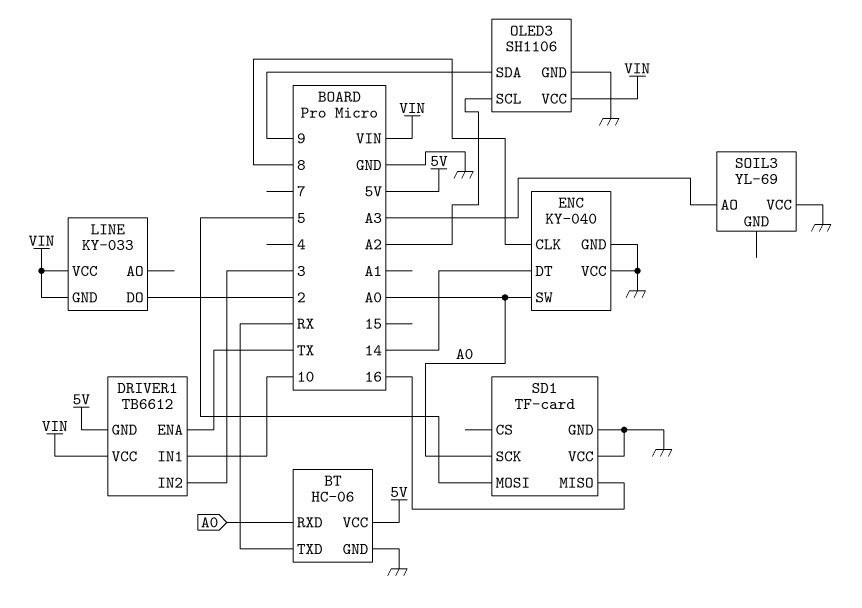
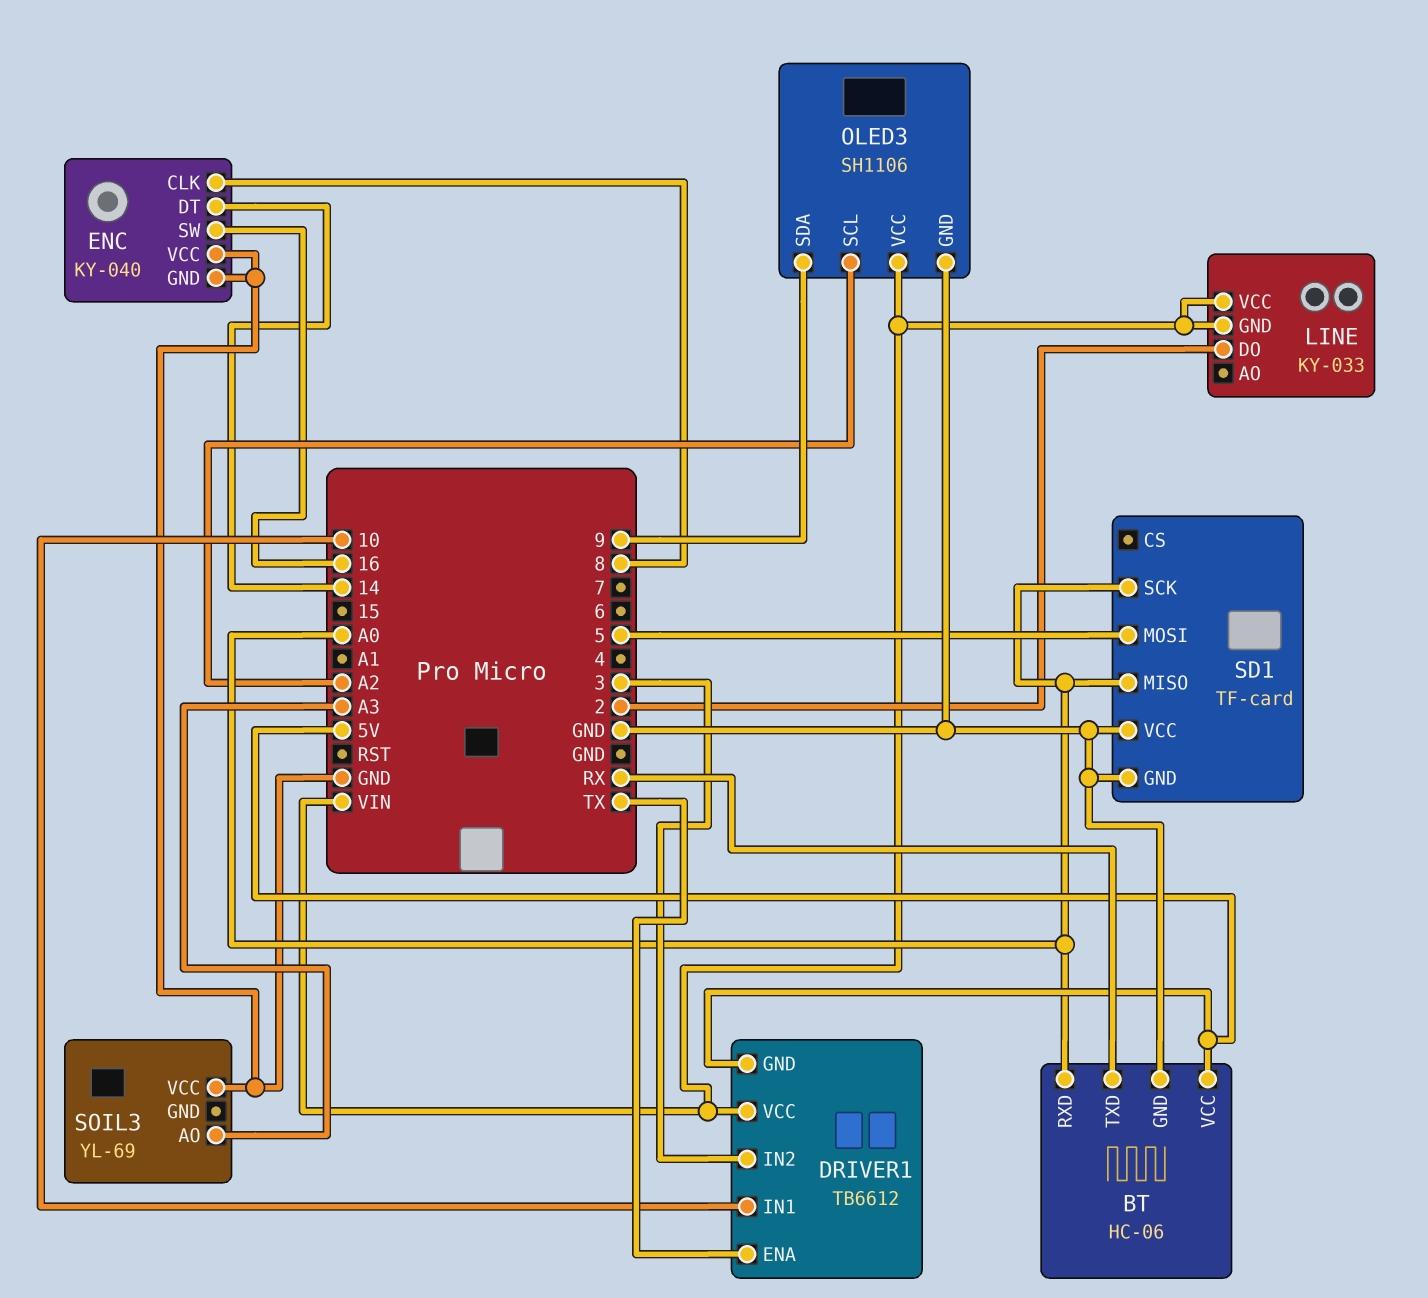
ENC pin SW: A0 -> 16
SD1 pin MISO: 16 -> A0

